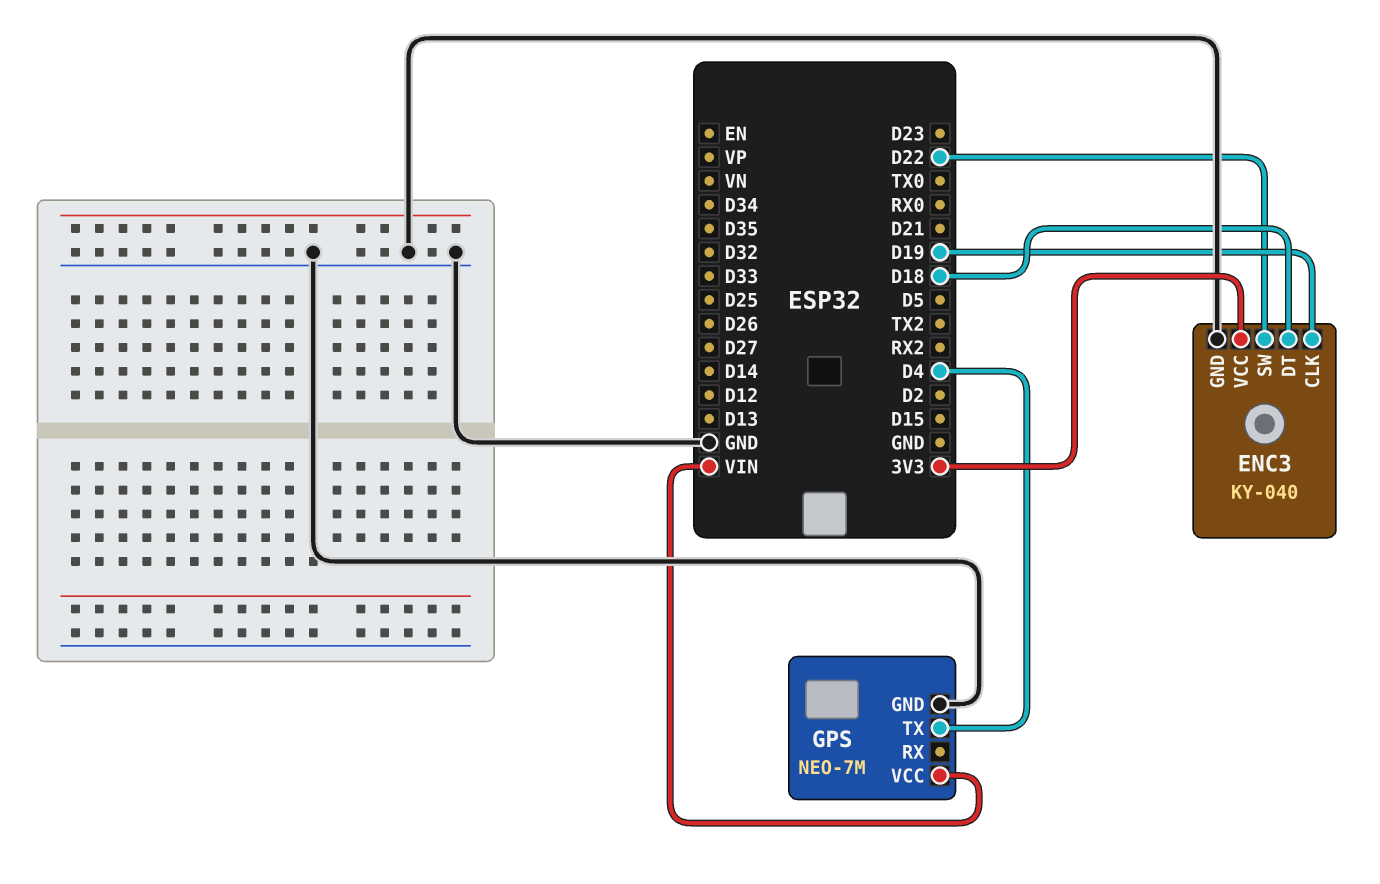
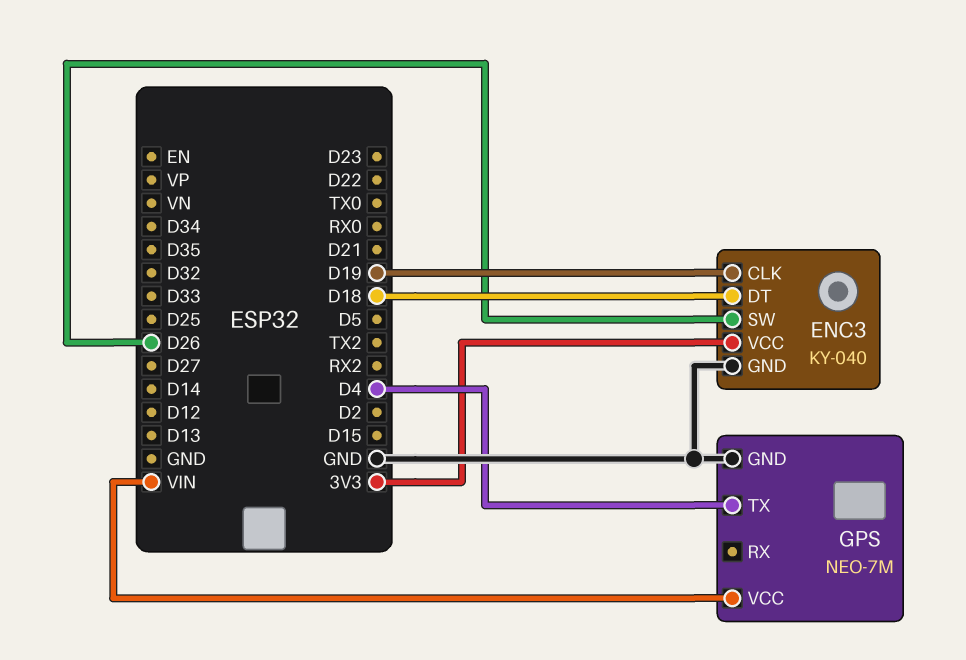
ENC3 pin SW: D22 -> D26

